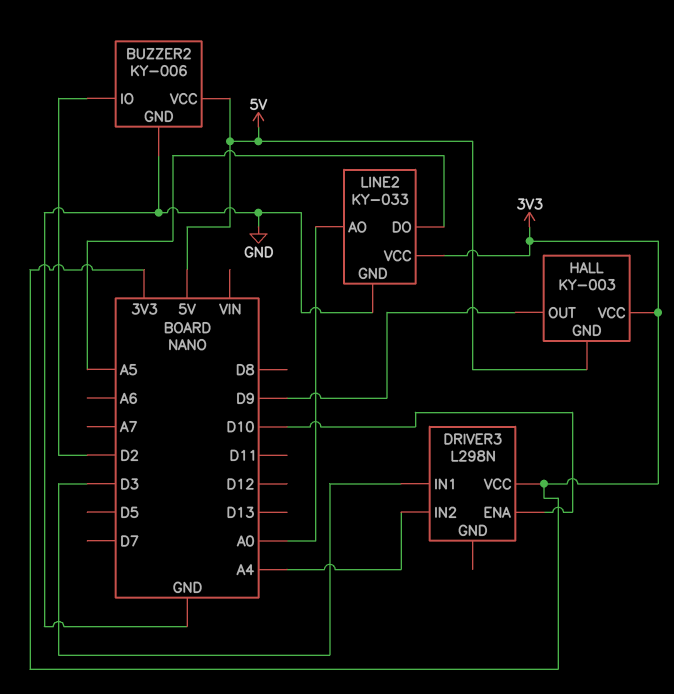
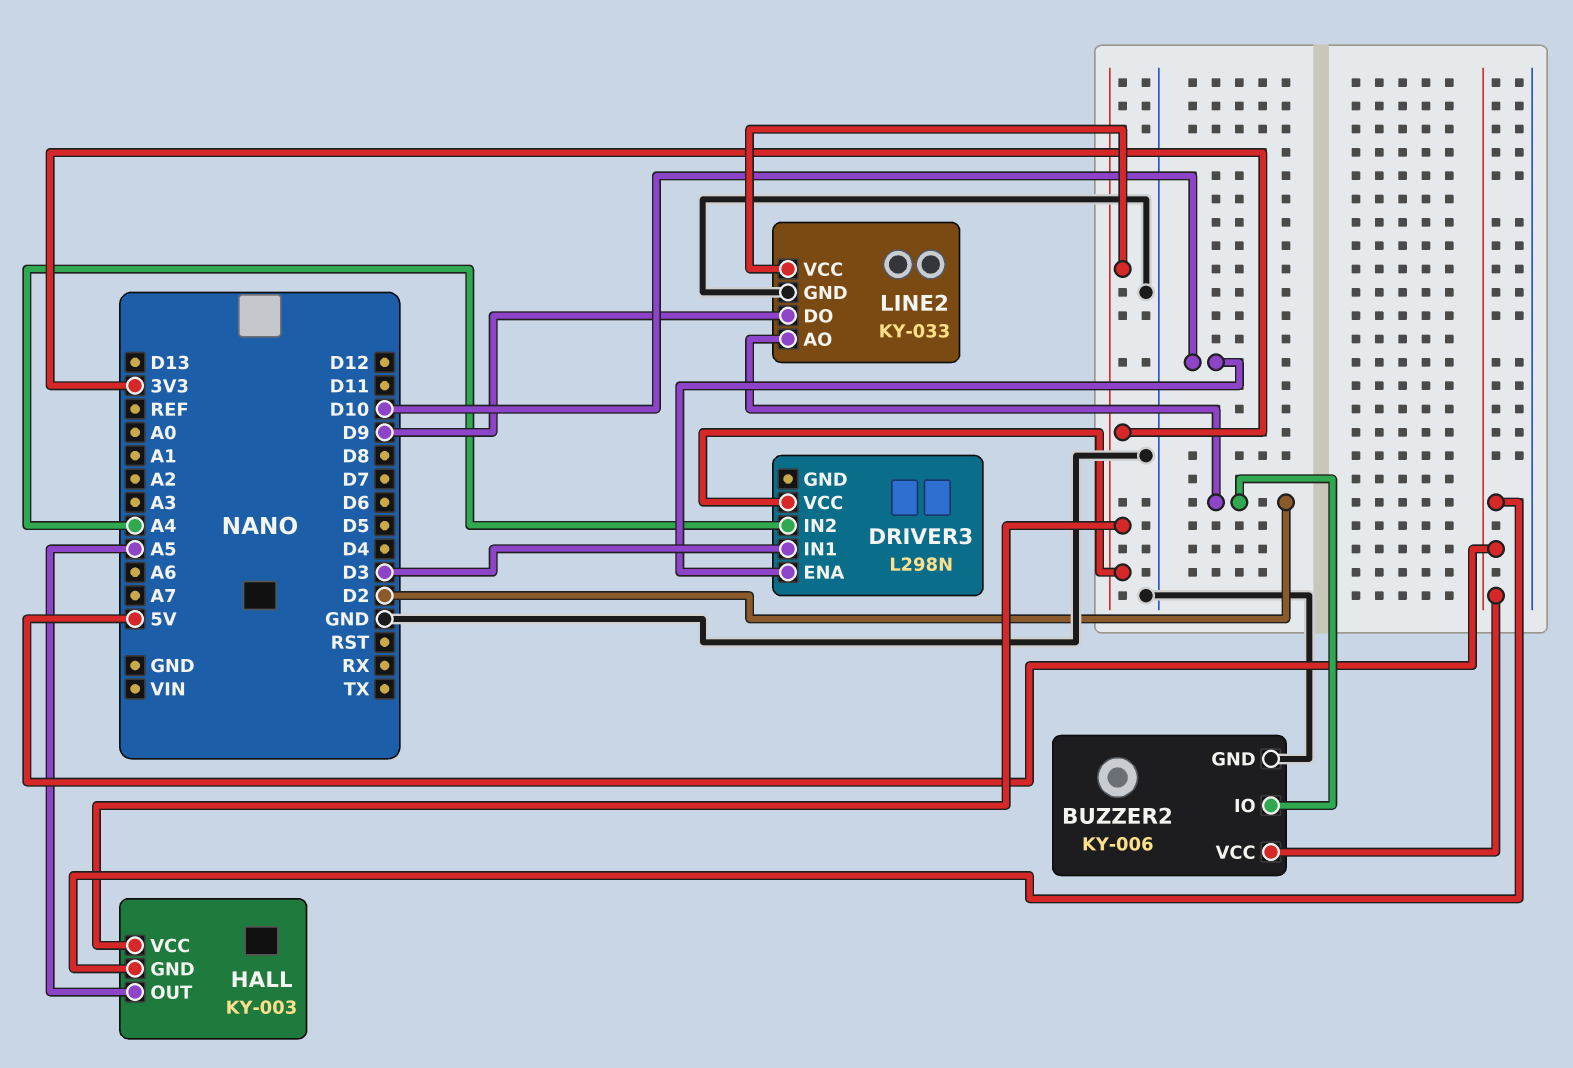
HALL pin OUT: D9 -> A5
LINE2 pin AO: A0 -> D2
LINE2 pin DO: A5 -> D9

